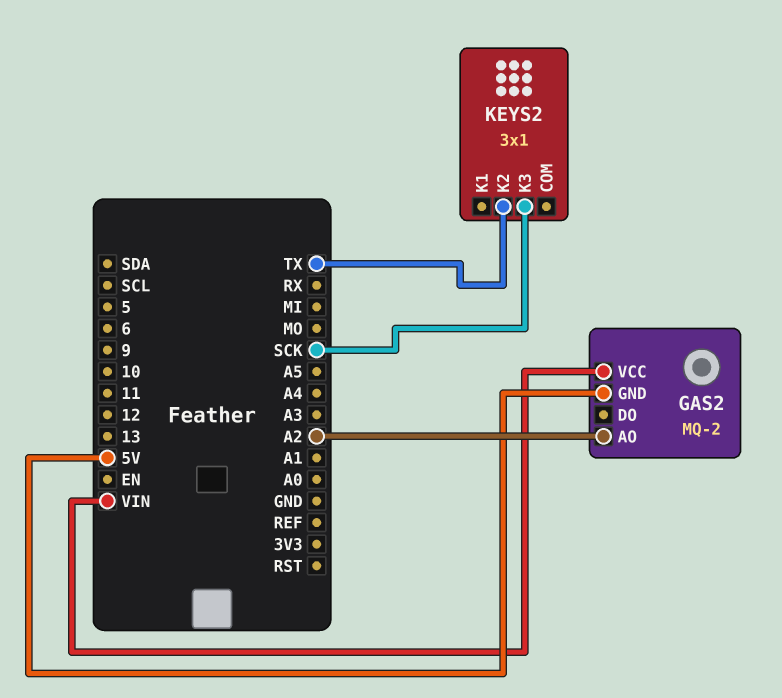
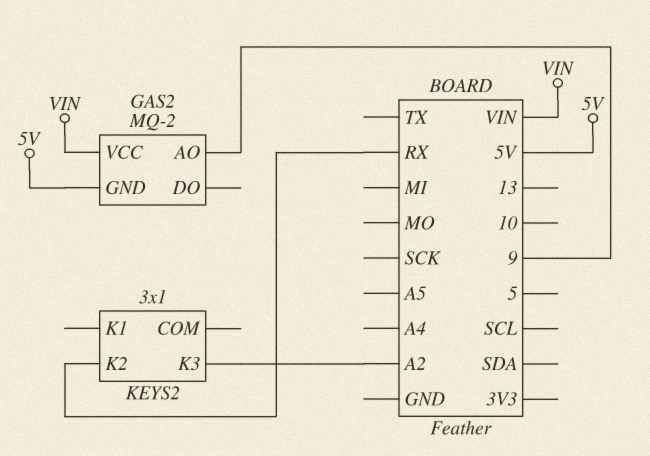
GAS2 pin AO: A2 -> 9
KEYS2 pin K2: TX -> RX
KEYS2 pin K3: SCK -> A2

